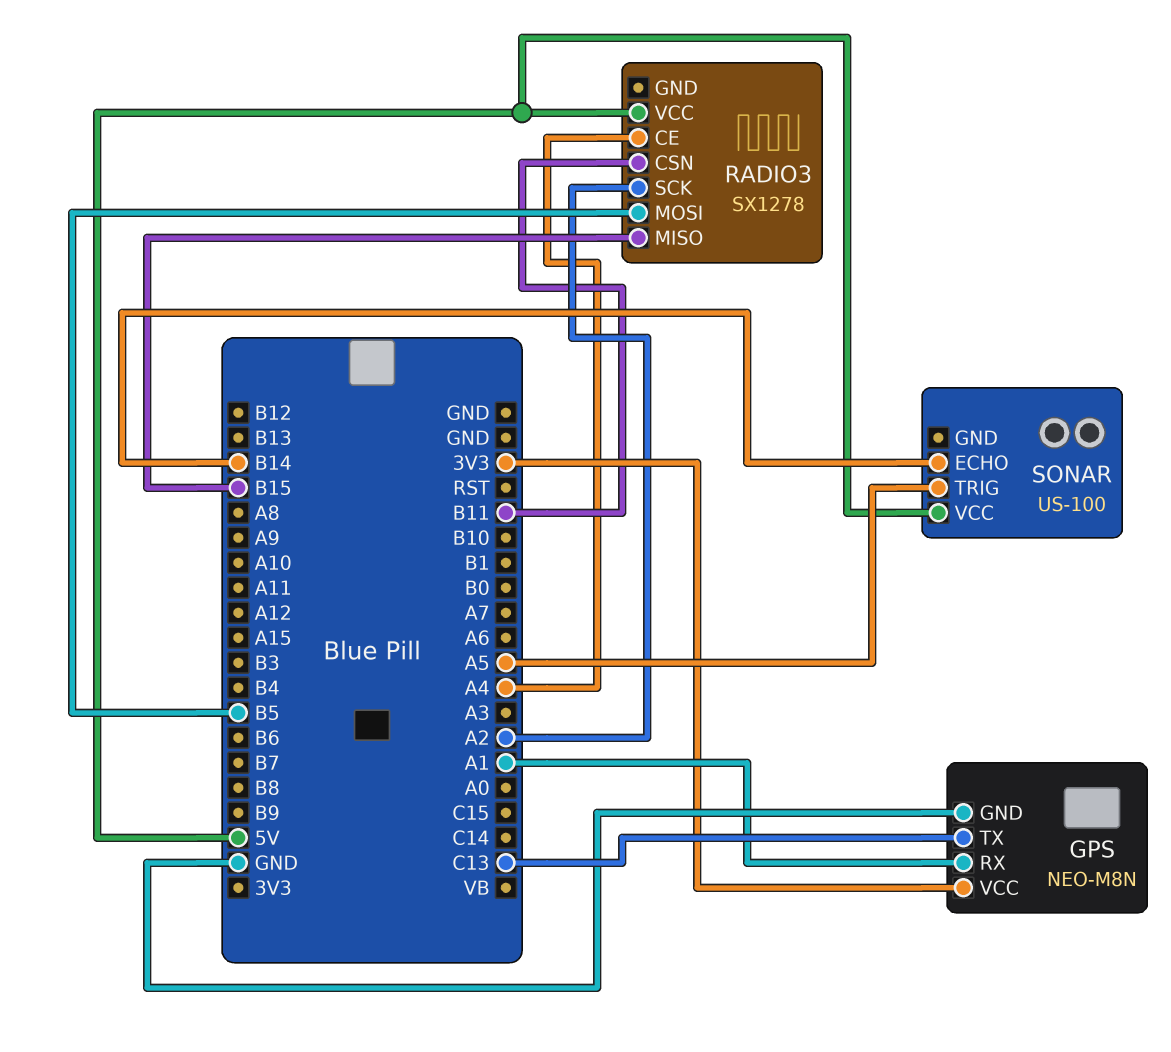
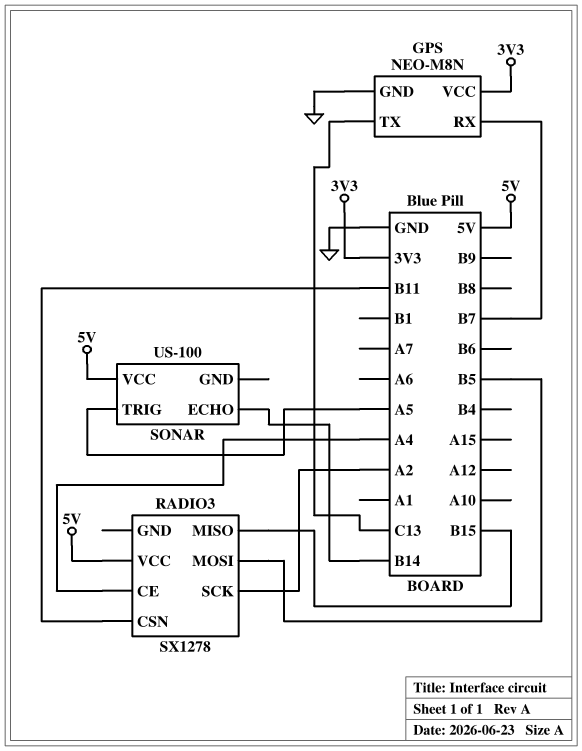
GPS pin RX: A1 -> B7

